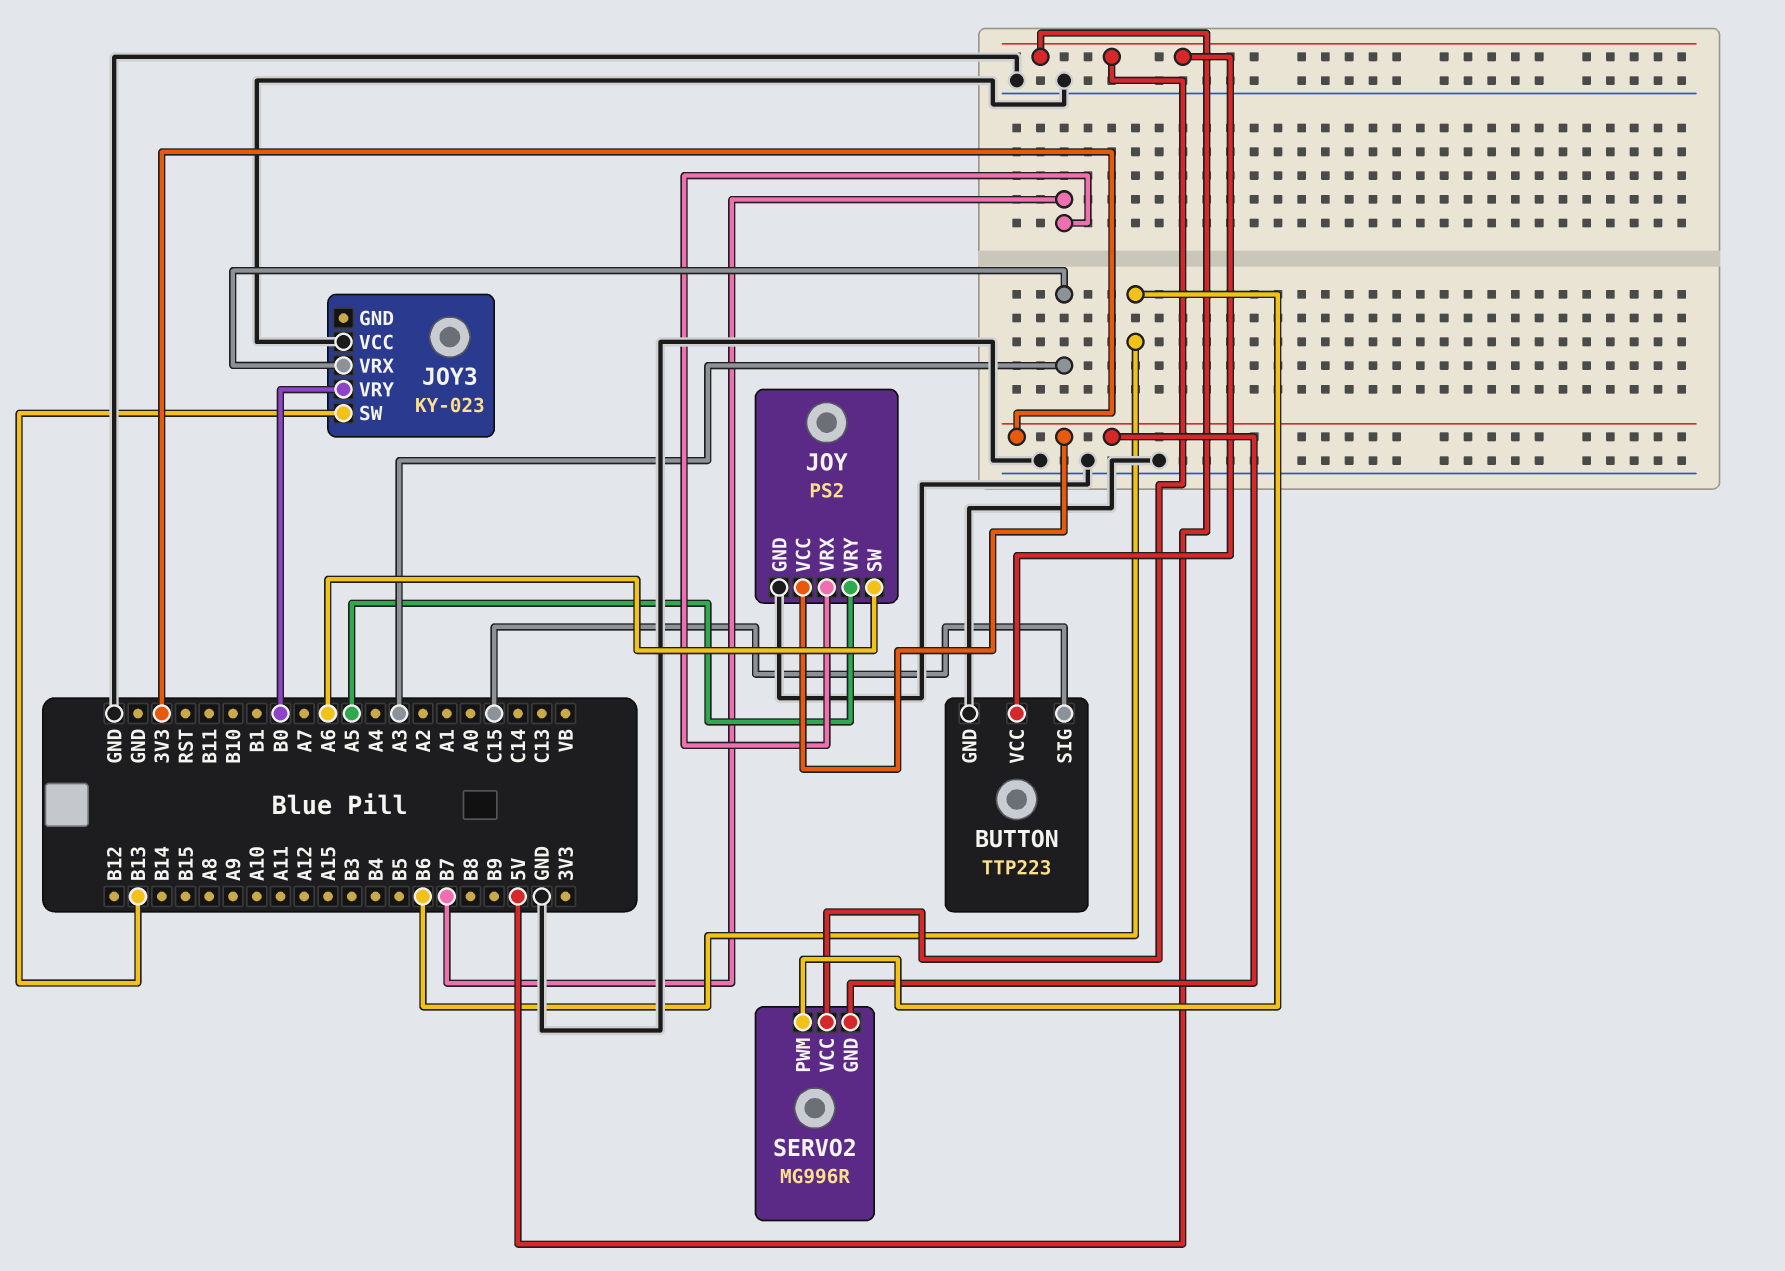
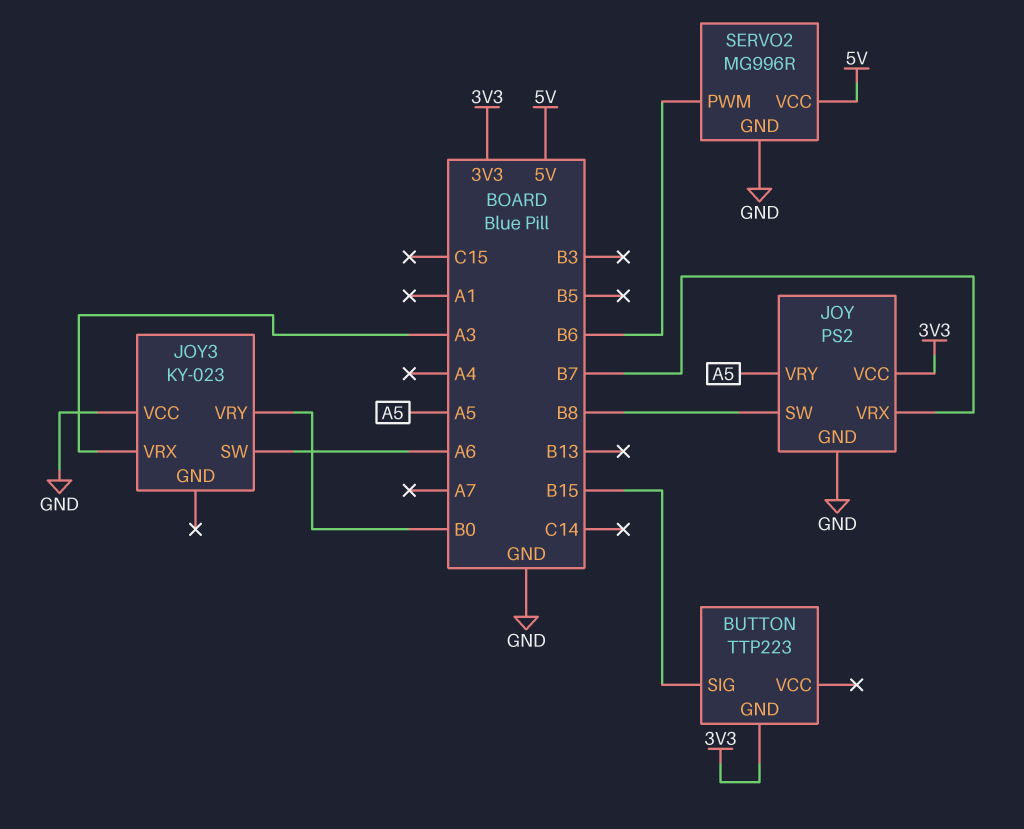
BUTTON pin GND: GND -> 3V3
BUTTON pin SIG: C15 -> B15
BUTTON pin VCC: 5V -> none
JOY pin SW: A6 -> B8
JOY3 pin SW: B13 -> A6
SERVO2 pin GND: 3V3 -> GND

